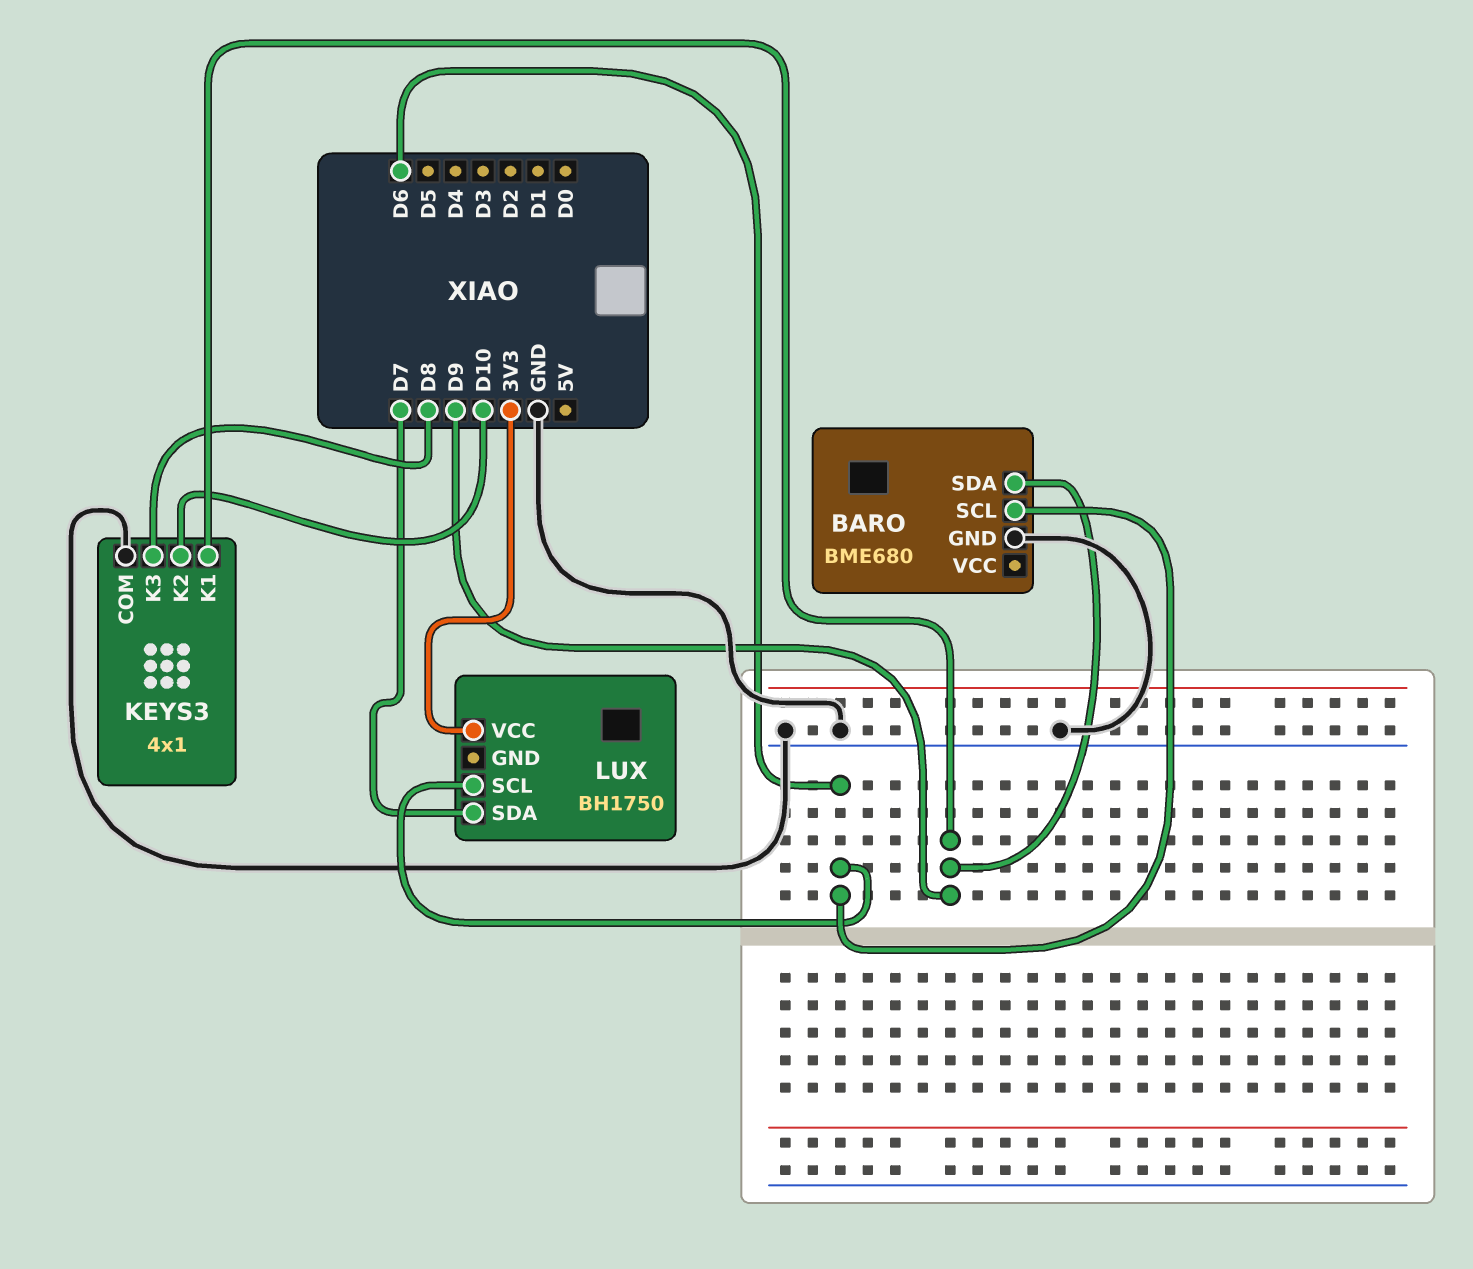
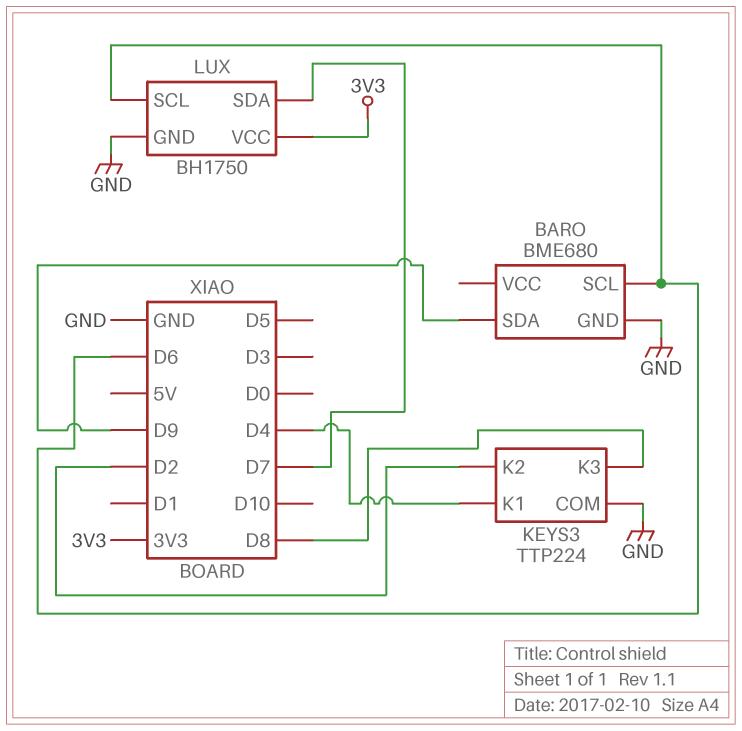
KEYS3: 4x1 -> TTP224
KEYS3 pin K1: D9 -> D4
KEYS3 pin K2: D10 -> D2
LUX pin GND: none -> GND

